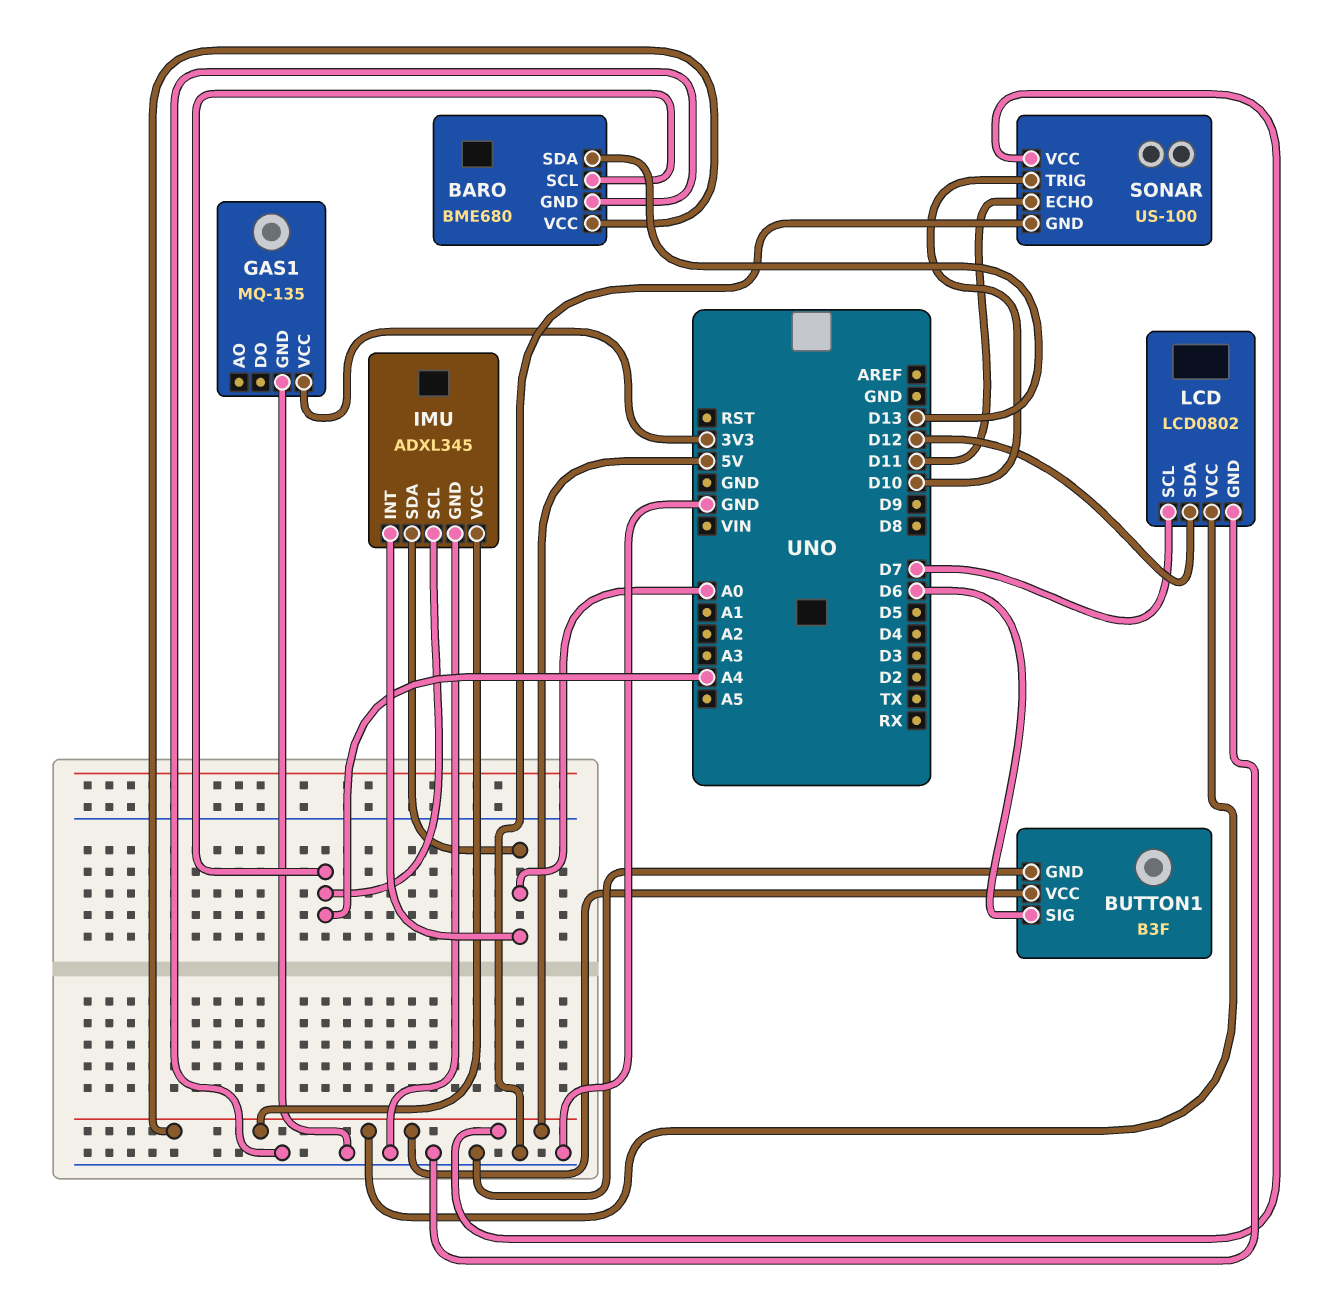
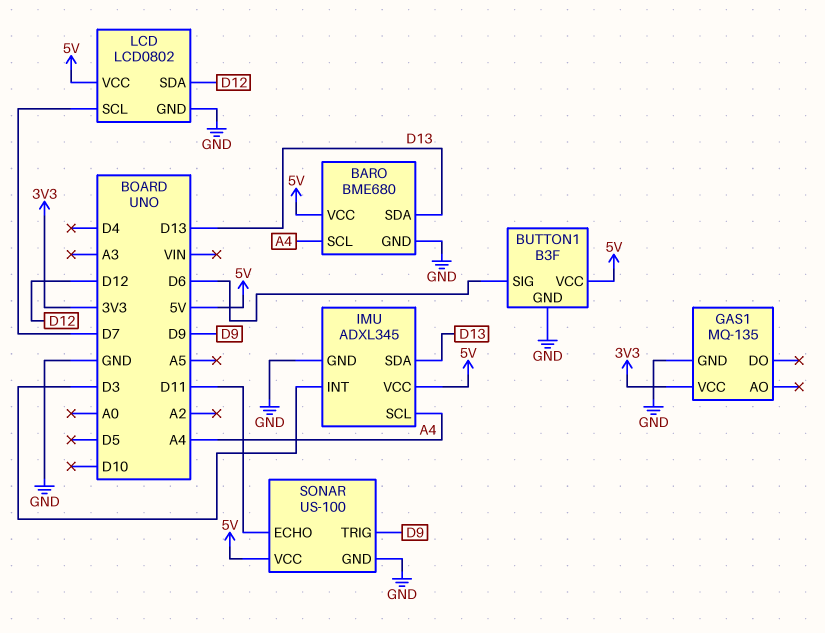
IMU pin INT: A0 -> D3
IMU pin SDA: A0 -> D13
SONAR pin TRIG: D10 -> D9

